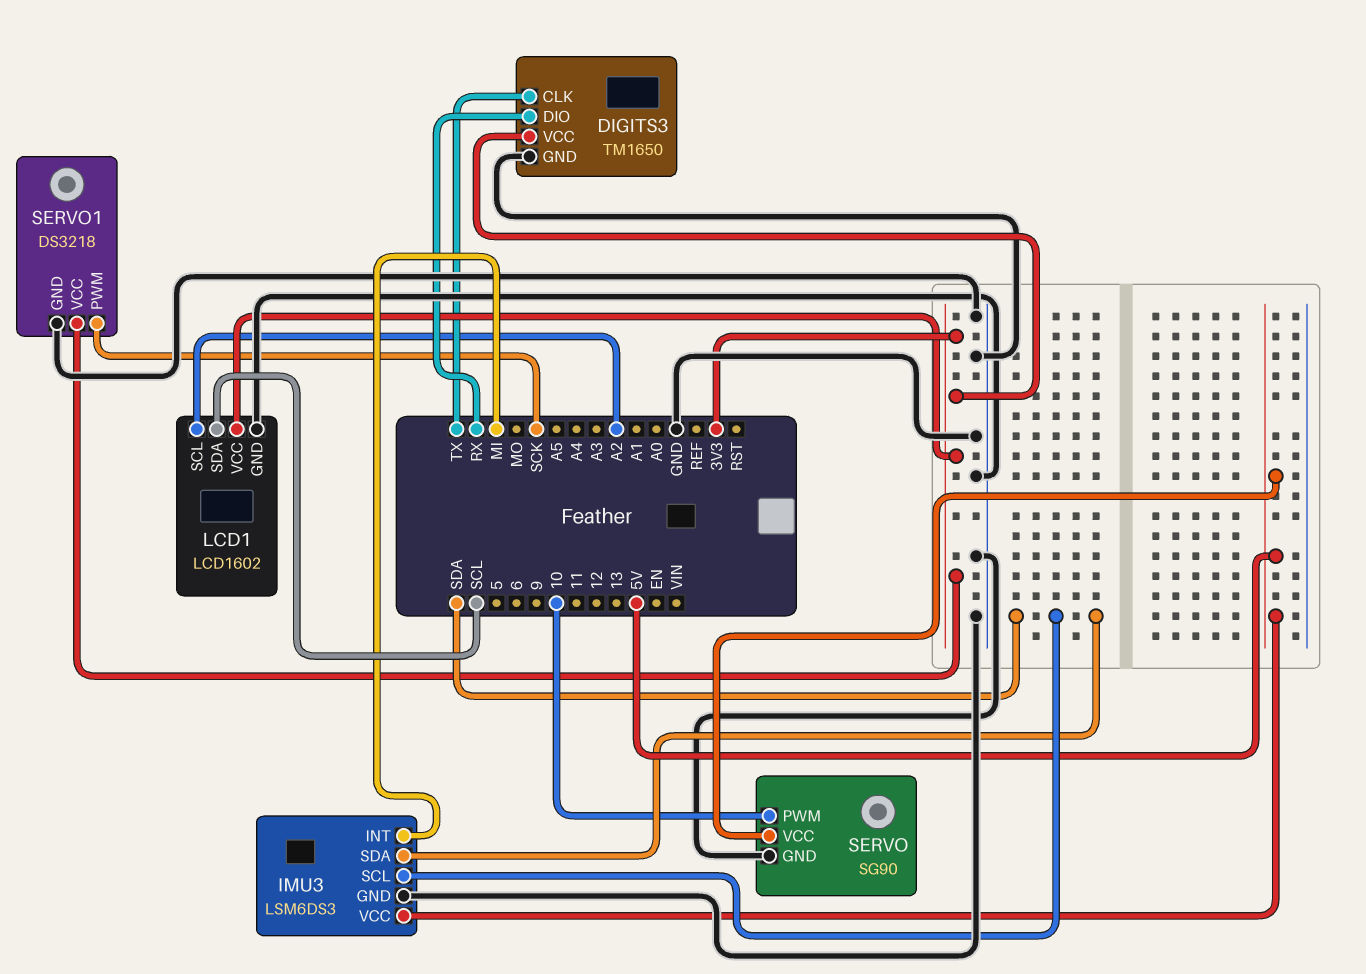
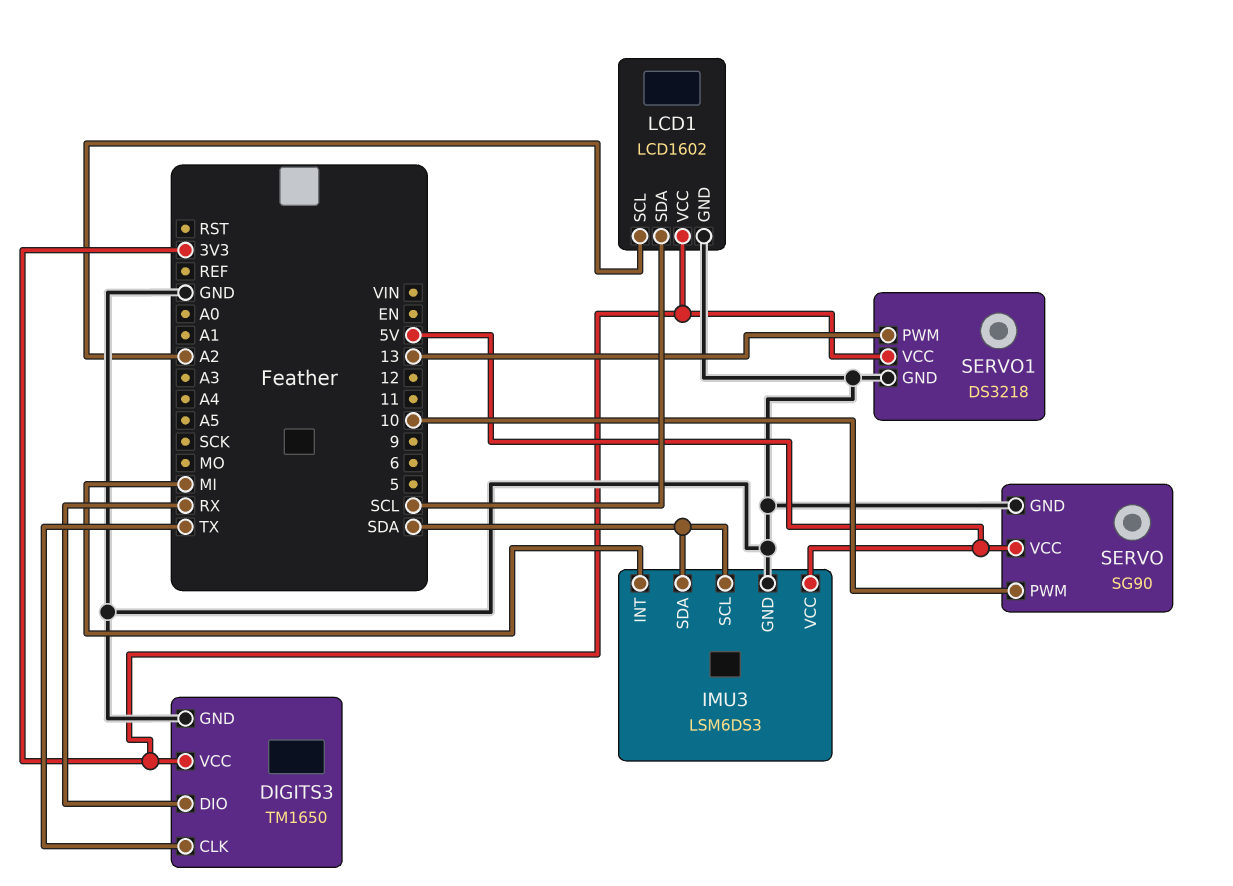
SERVO1 pin PWM: SCK -> 13

